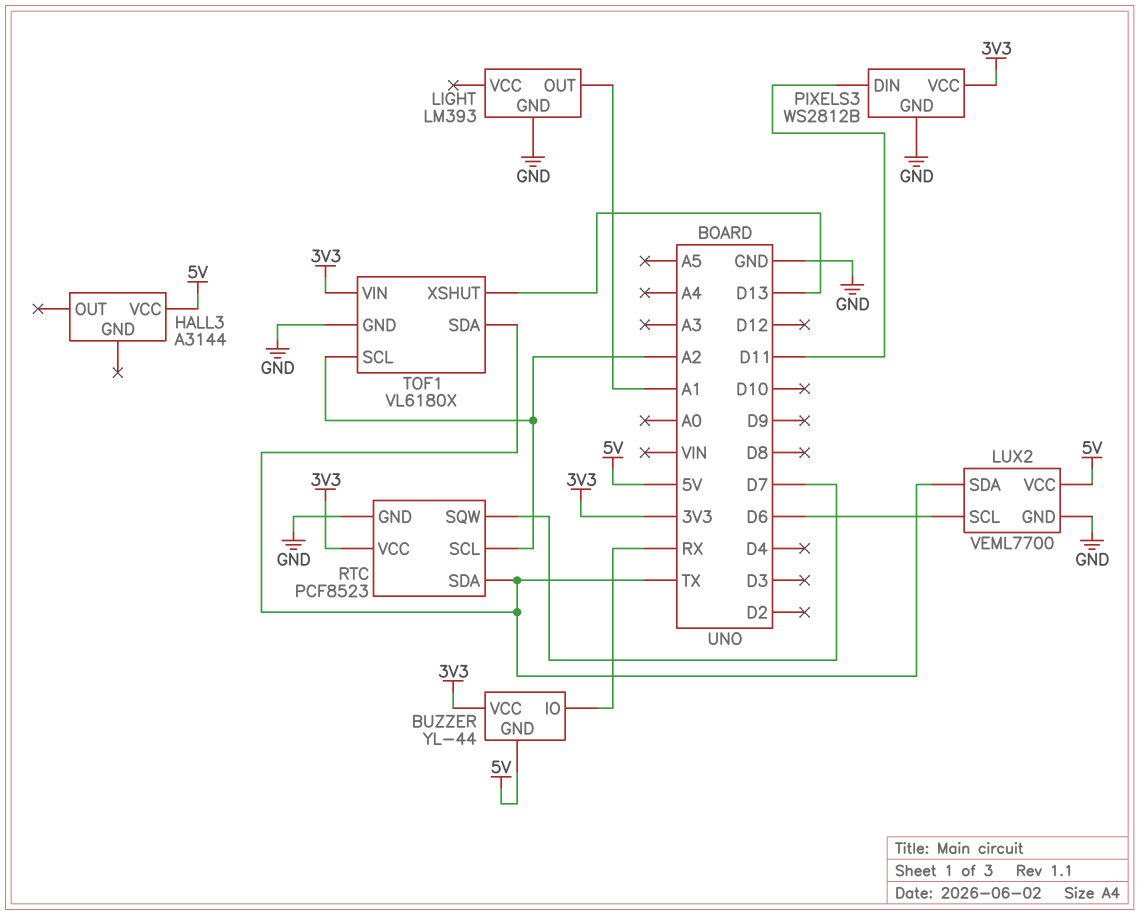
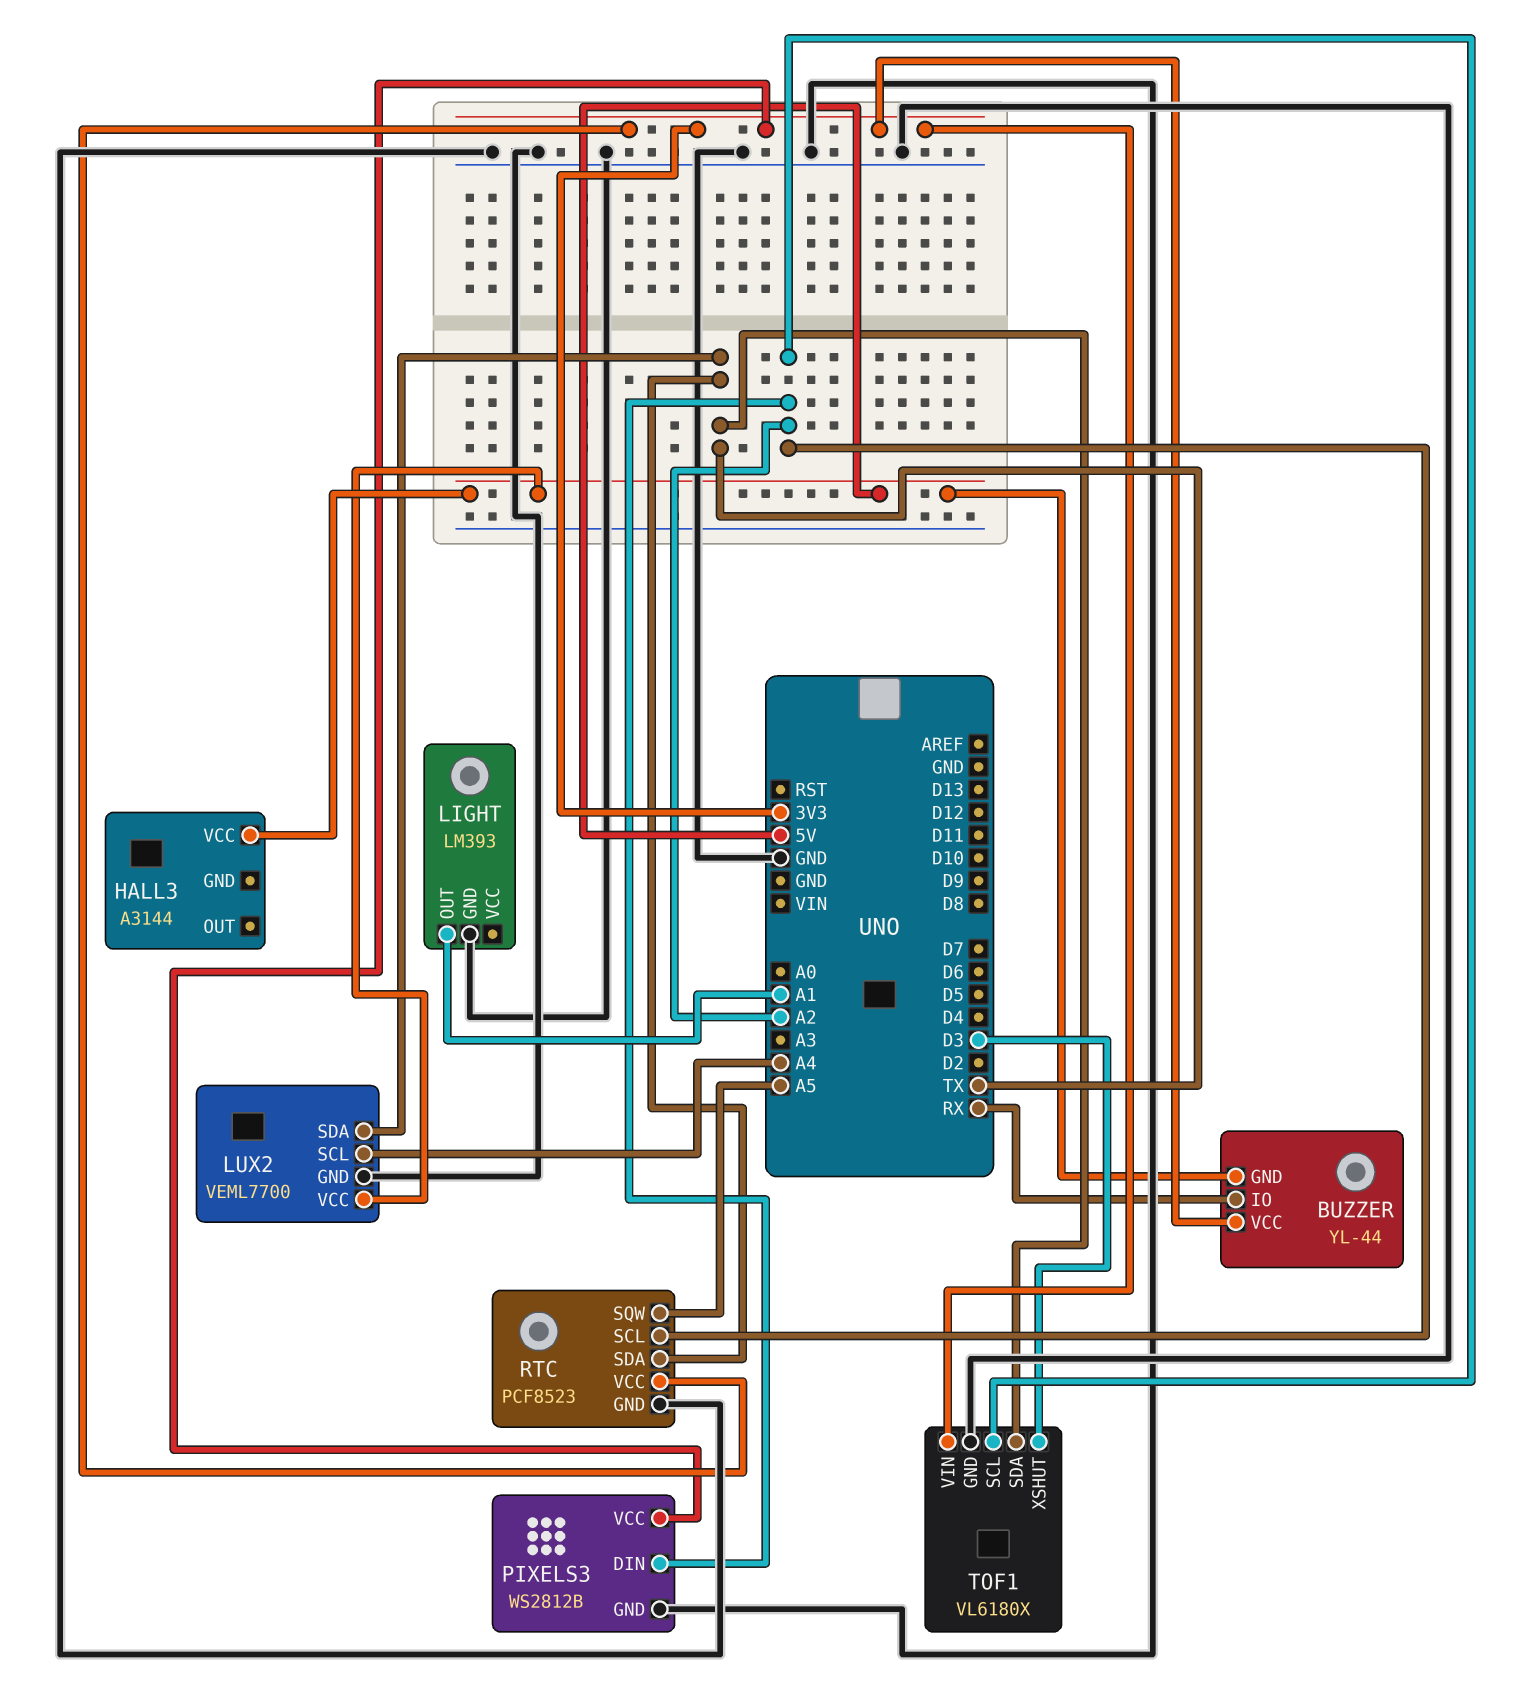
LUX2 pin SCL: D6 -> A4
PIXELS3 pin DIN: D11 -> A2
RTC pin SQW: D7 -> A5
TOF1 pin XSHUT: D13 -> D3

